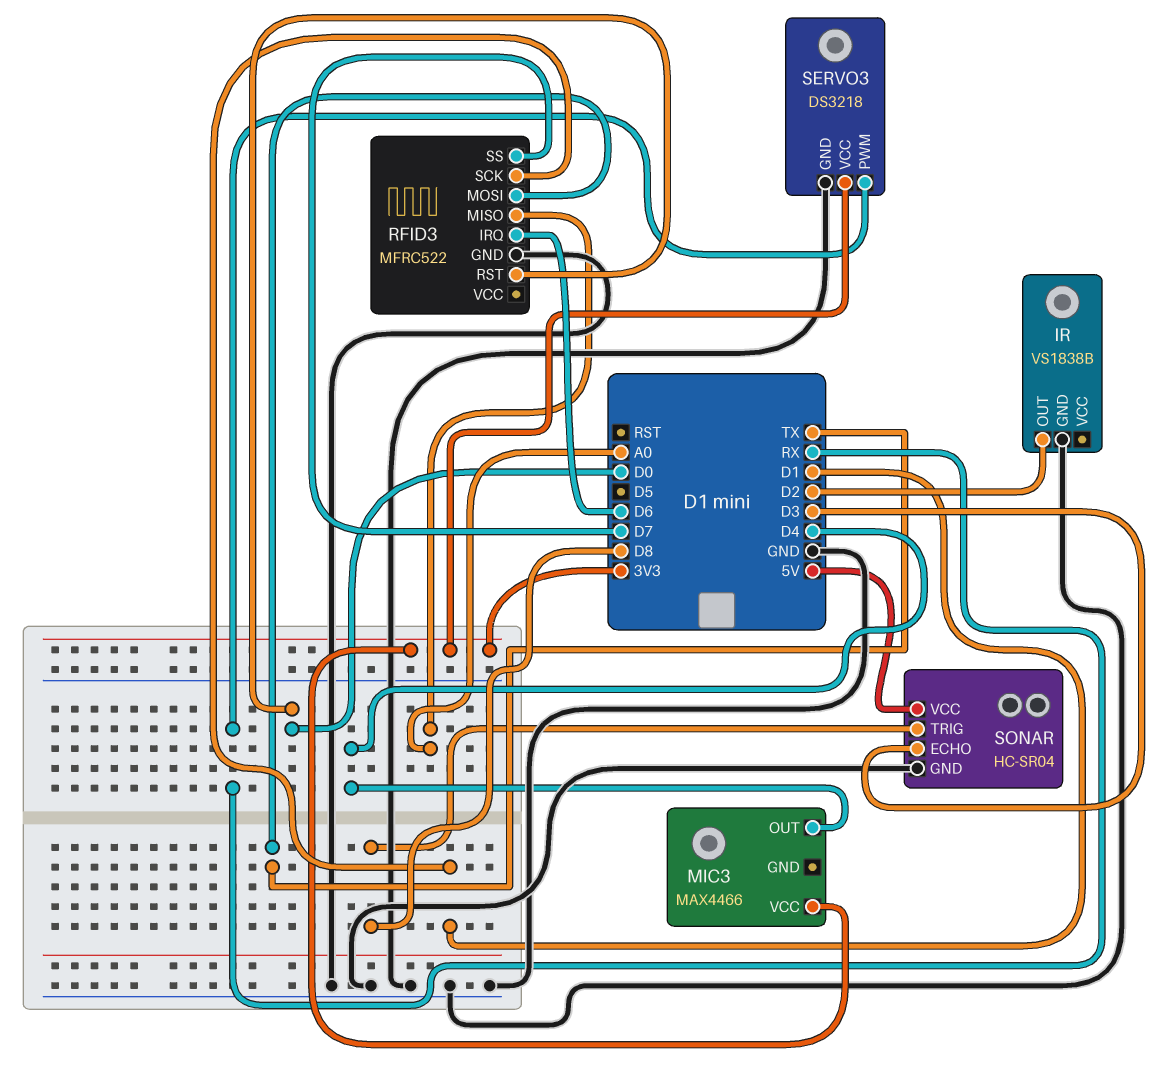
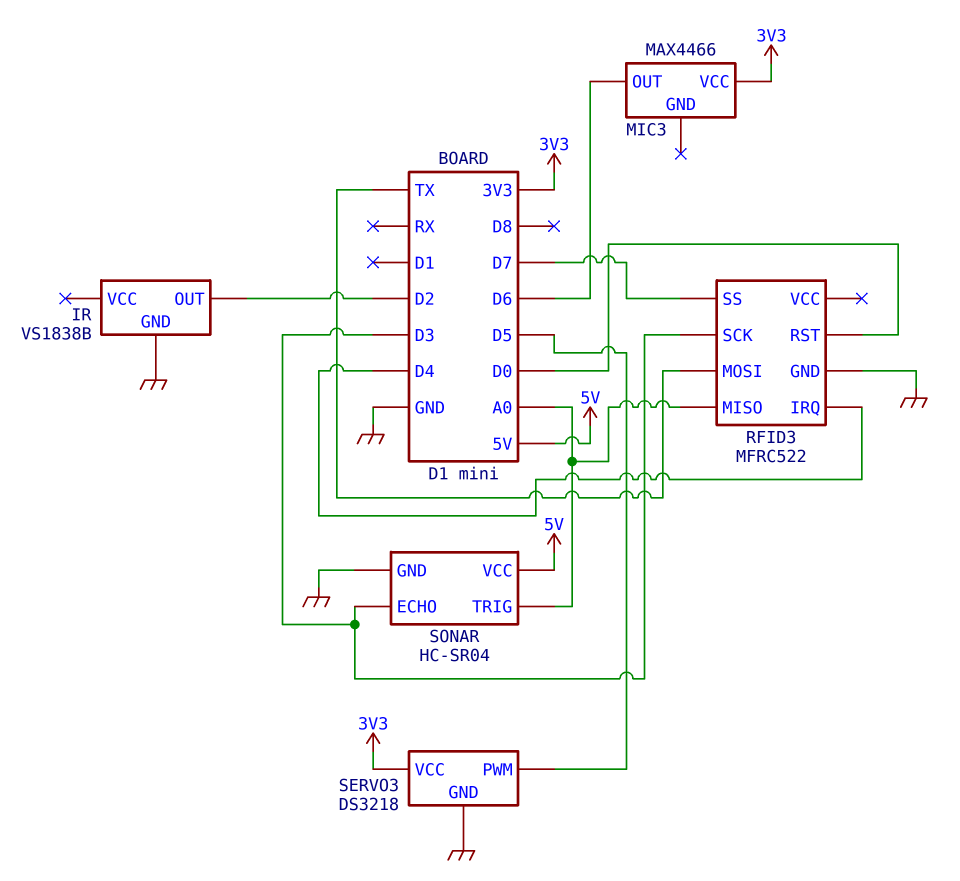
MIC3 pin OUT: D4 -> D6
RFID3 pin IRQ: D6 -> D4
RFID3 pin SCK: D1 -> D3
SERVO3 pin PWM: RX -> D5
SONAR pin TRIG: D8 -> A0

